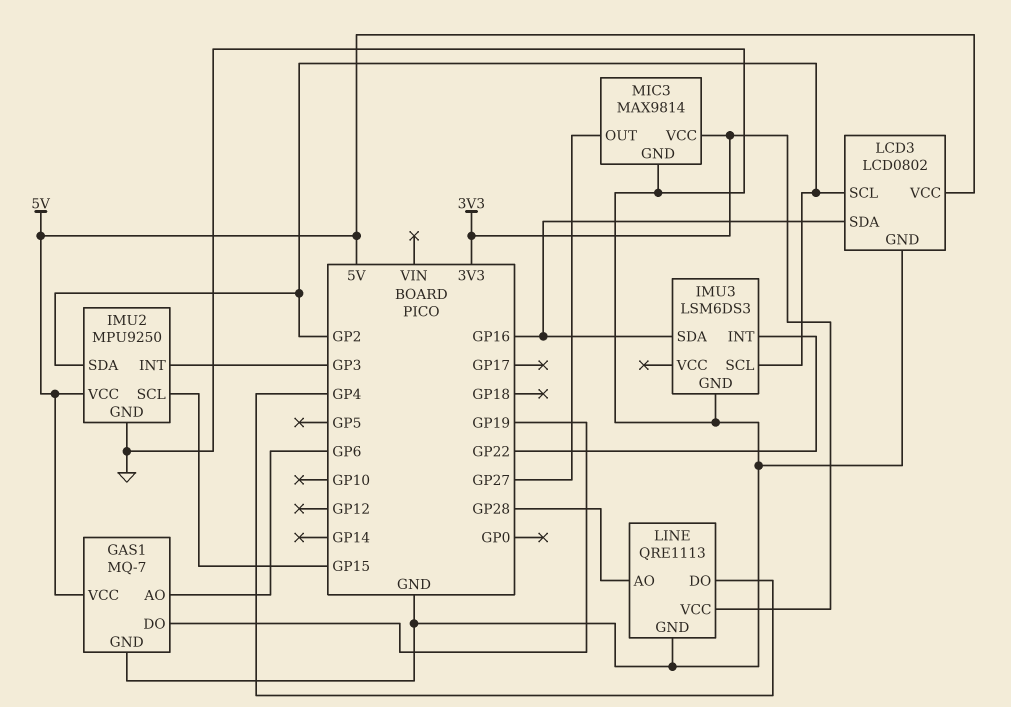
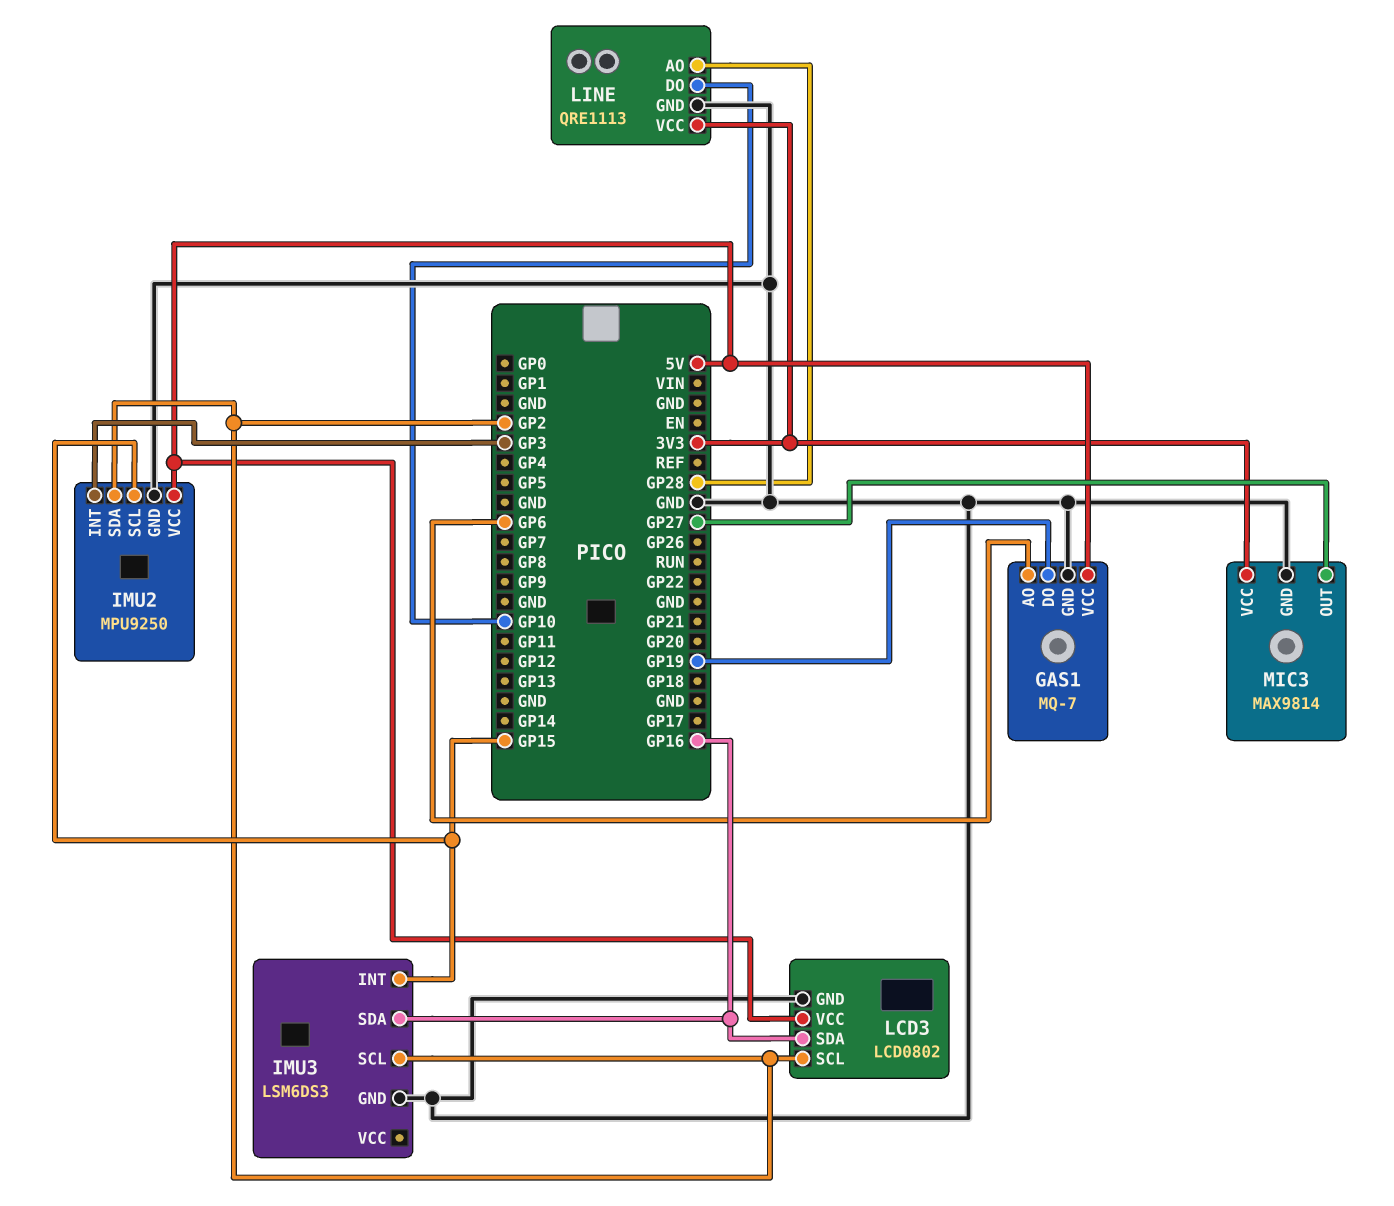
IMU3 pin INT: GP22 -> GP15
LINE pin DO: GP4 -> GP10

